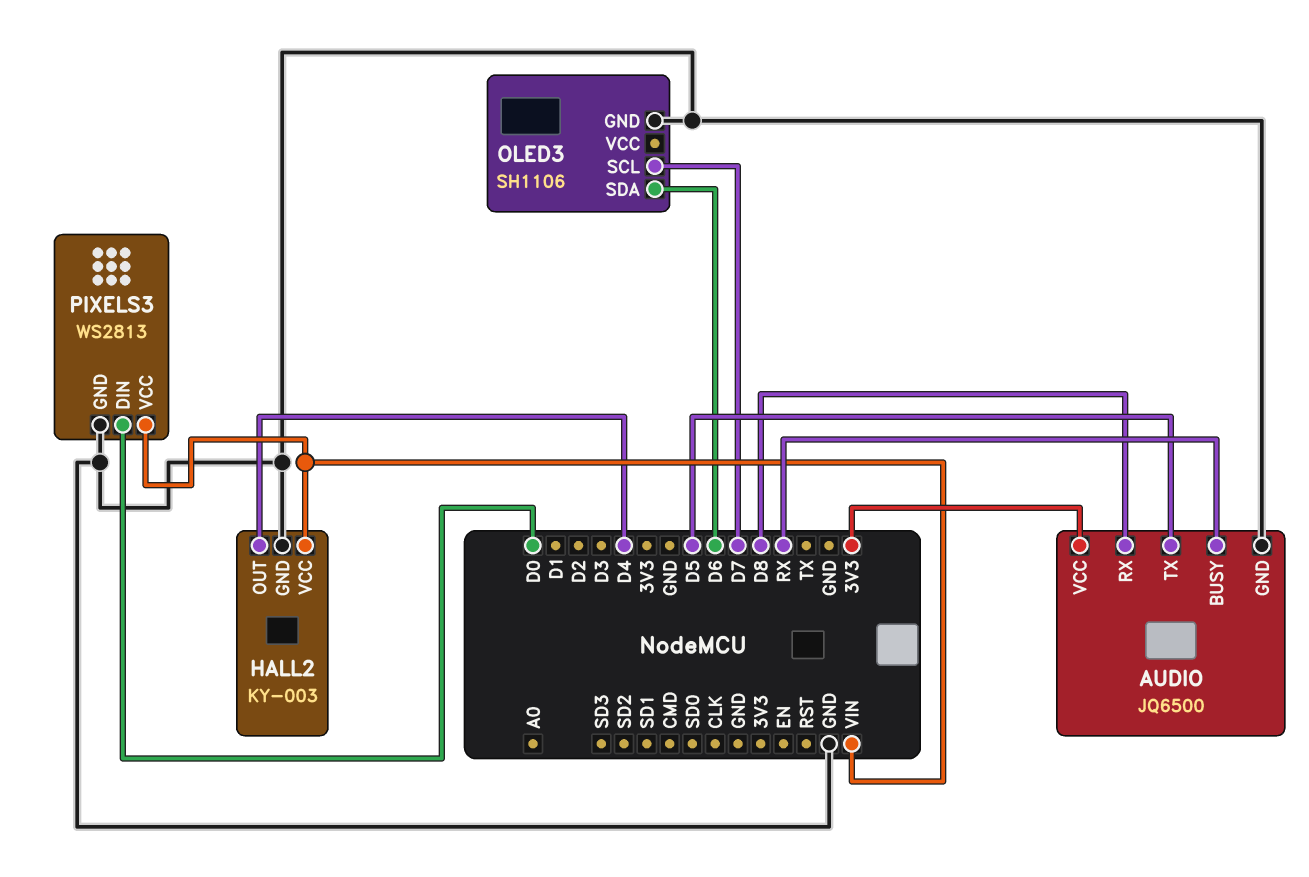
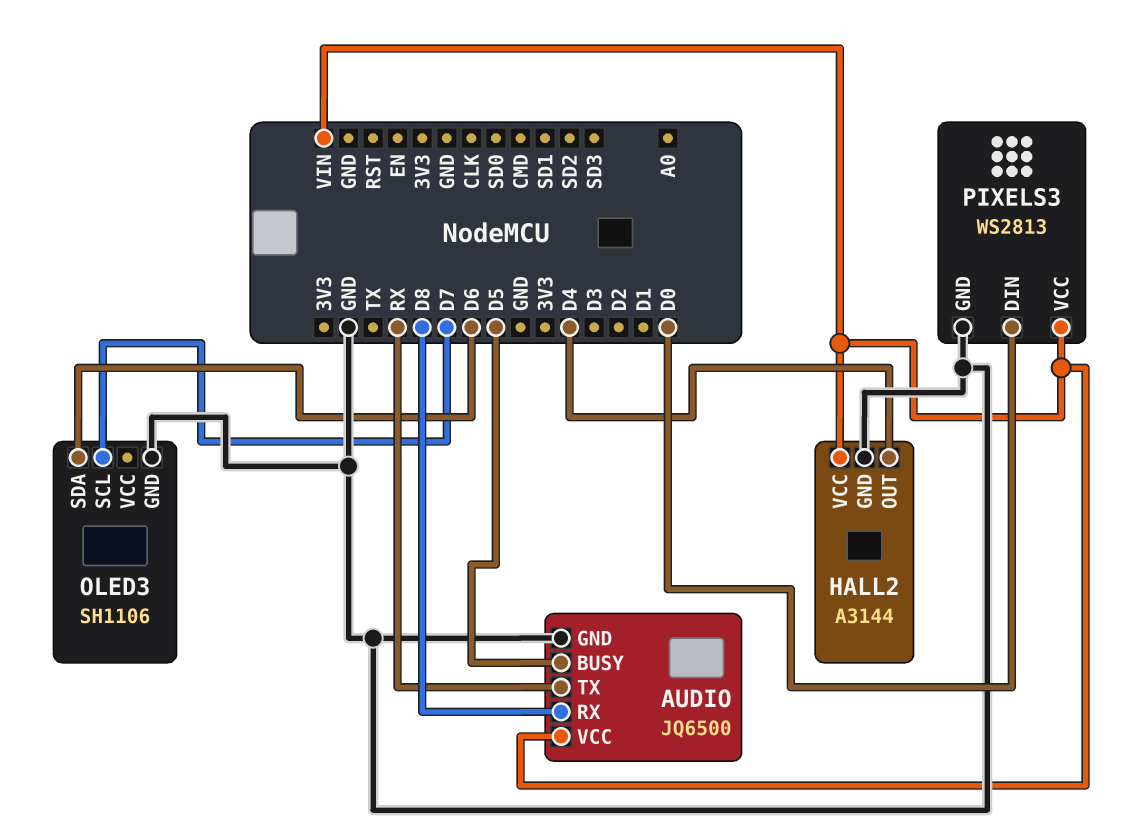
AUDIO pin BUSY: RX -> D5
AUDIO pin TX: D5 -> RX
AUDIO pin VCC: 3V3 -> VIN
HALL2: KY-003 -> A3144

